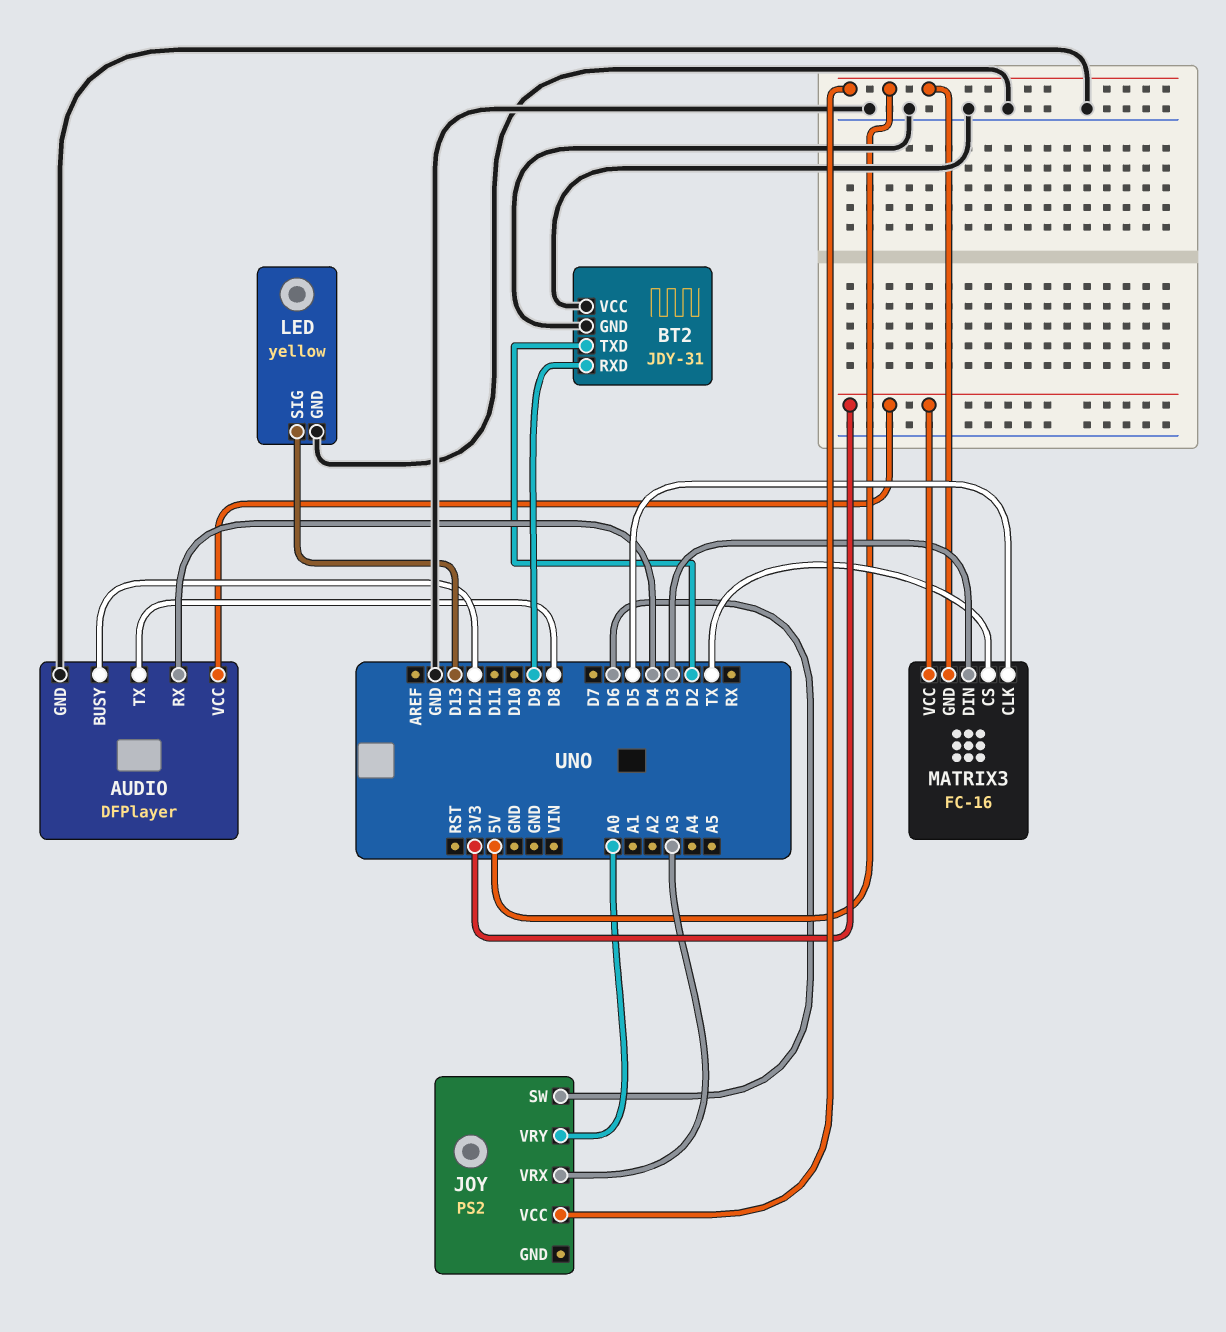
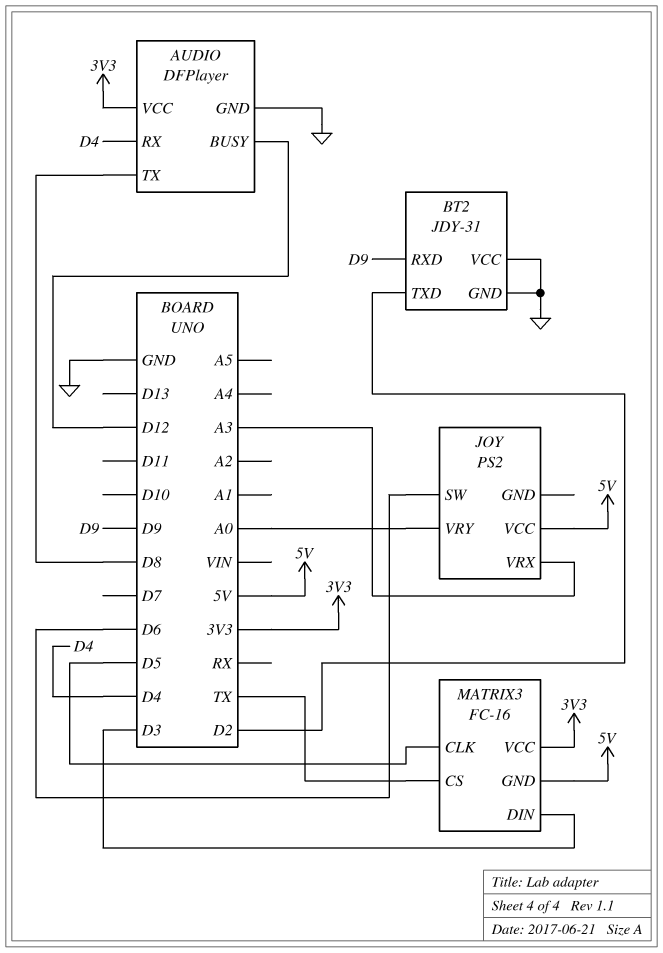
LED: yellow -> none
LED pin GND: GND -> none
LED pin SIG: D13 -> none

